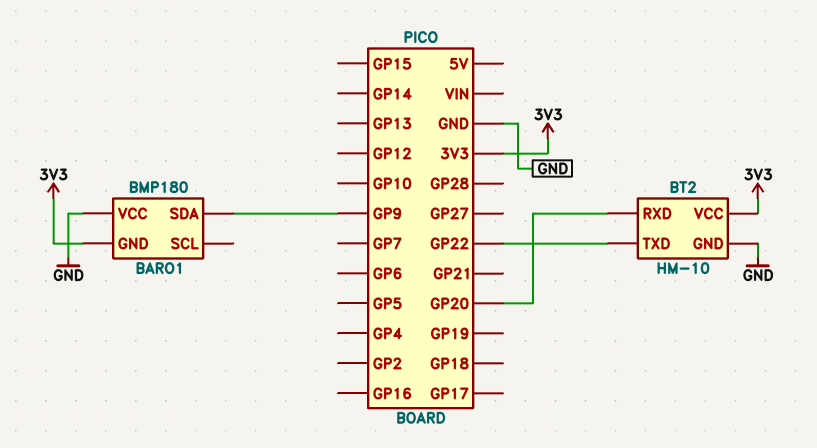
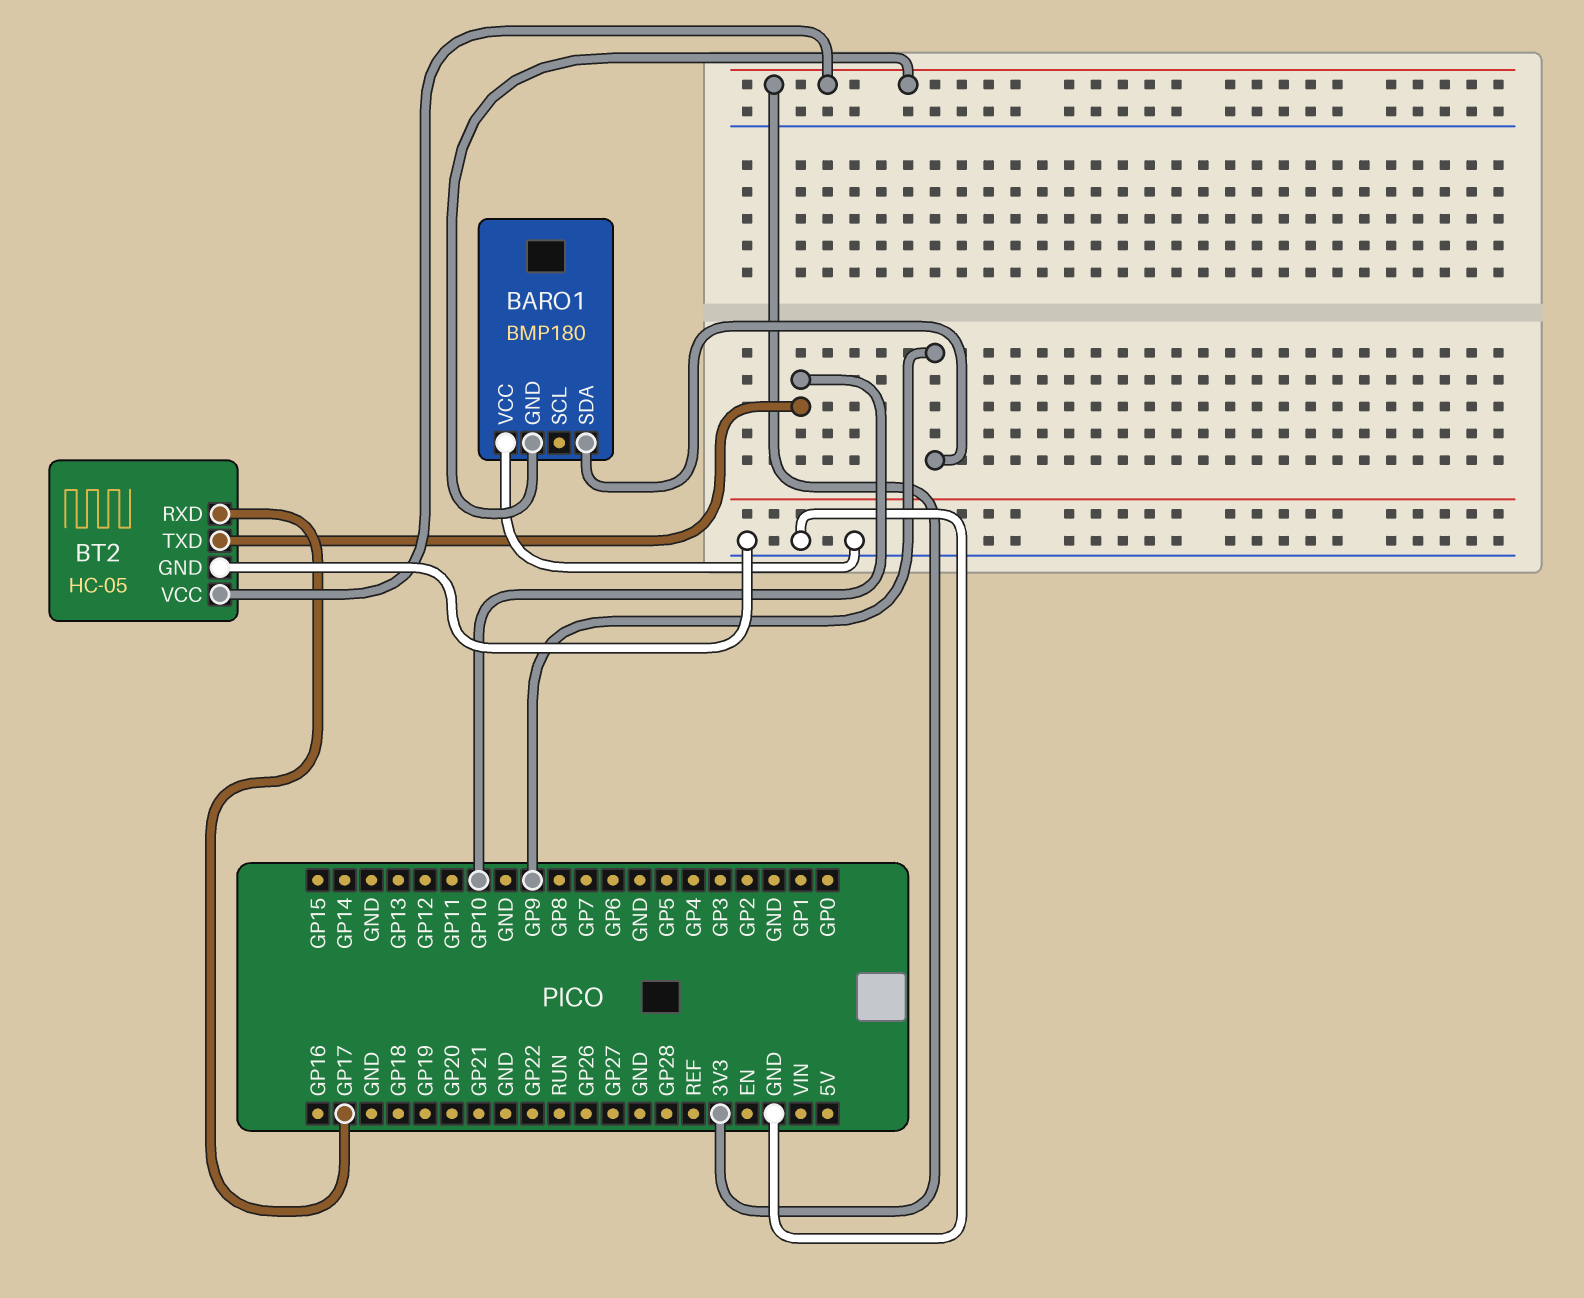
BT2: HM-10 -> HC-05
BT2 pin RXD: GP20 -> GP17
BT2 pin TXD: GP22 -> GP10

